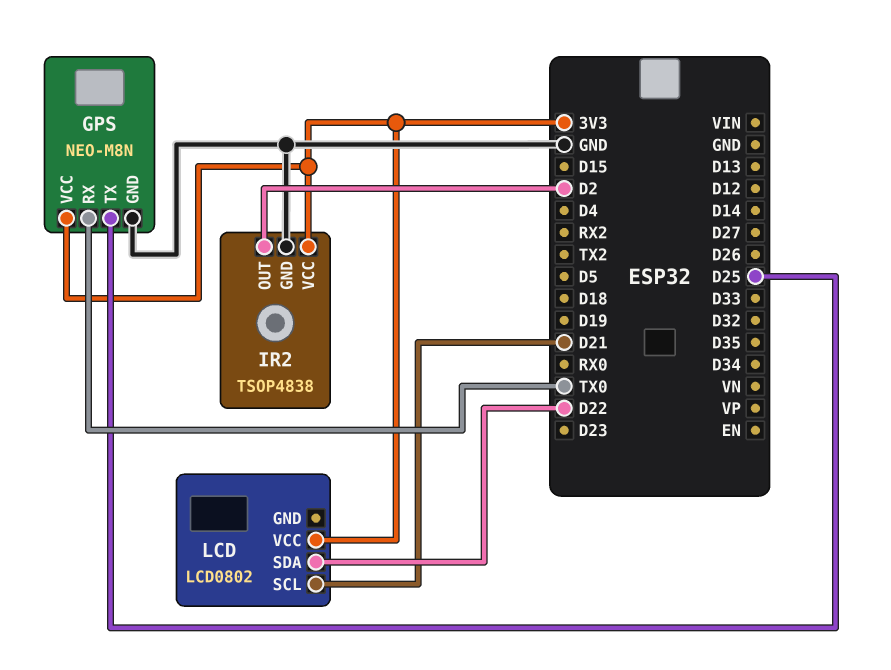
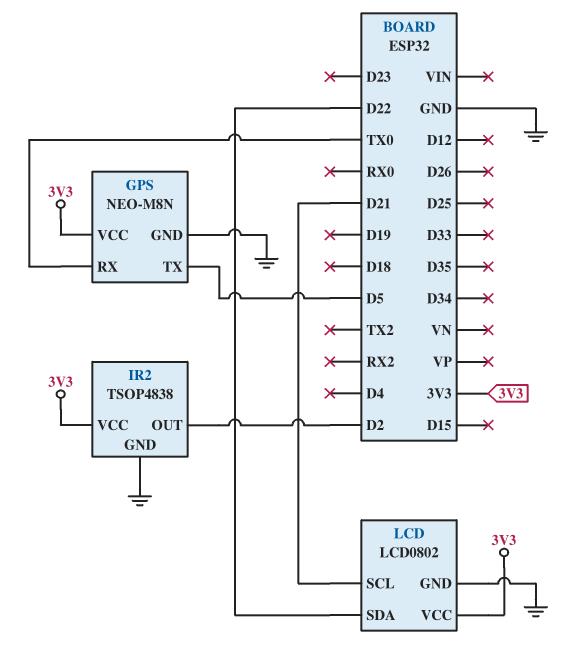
GPS pin TX: D25 -> D5
LCD pin GND: none -> GND

